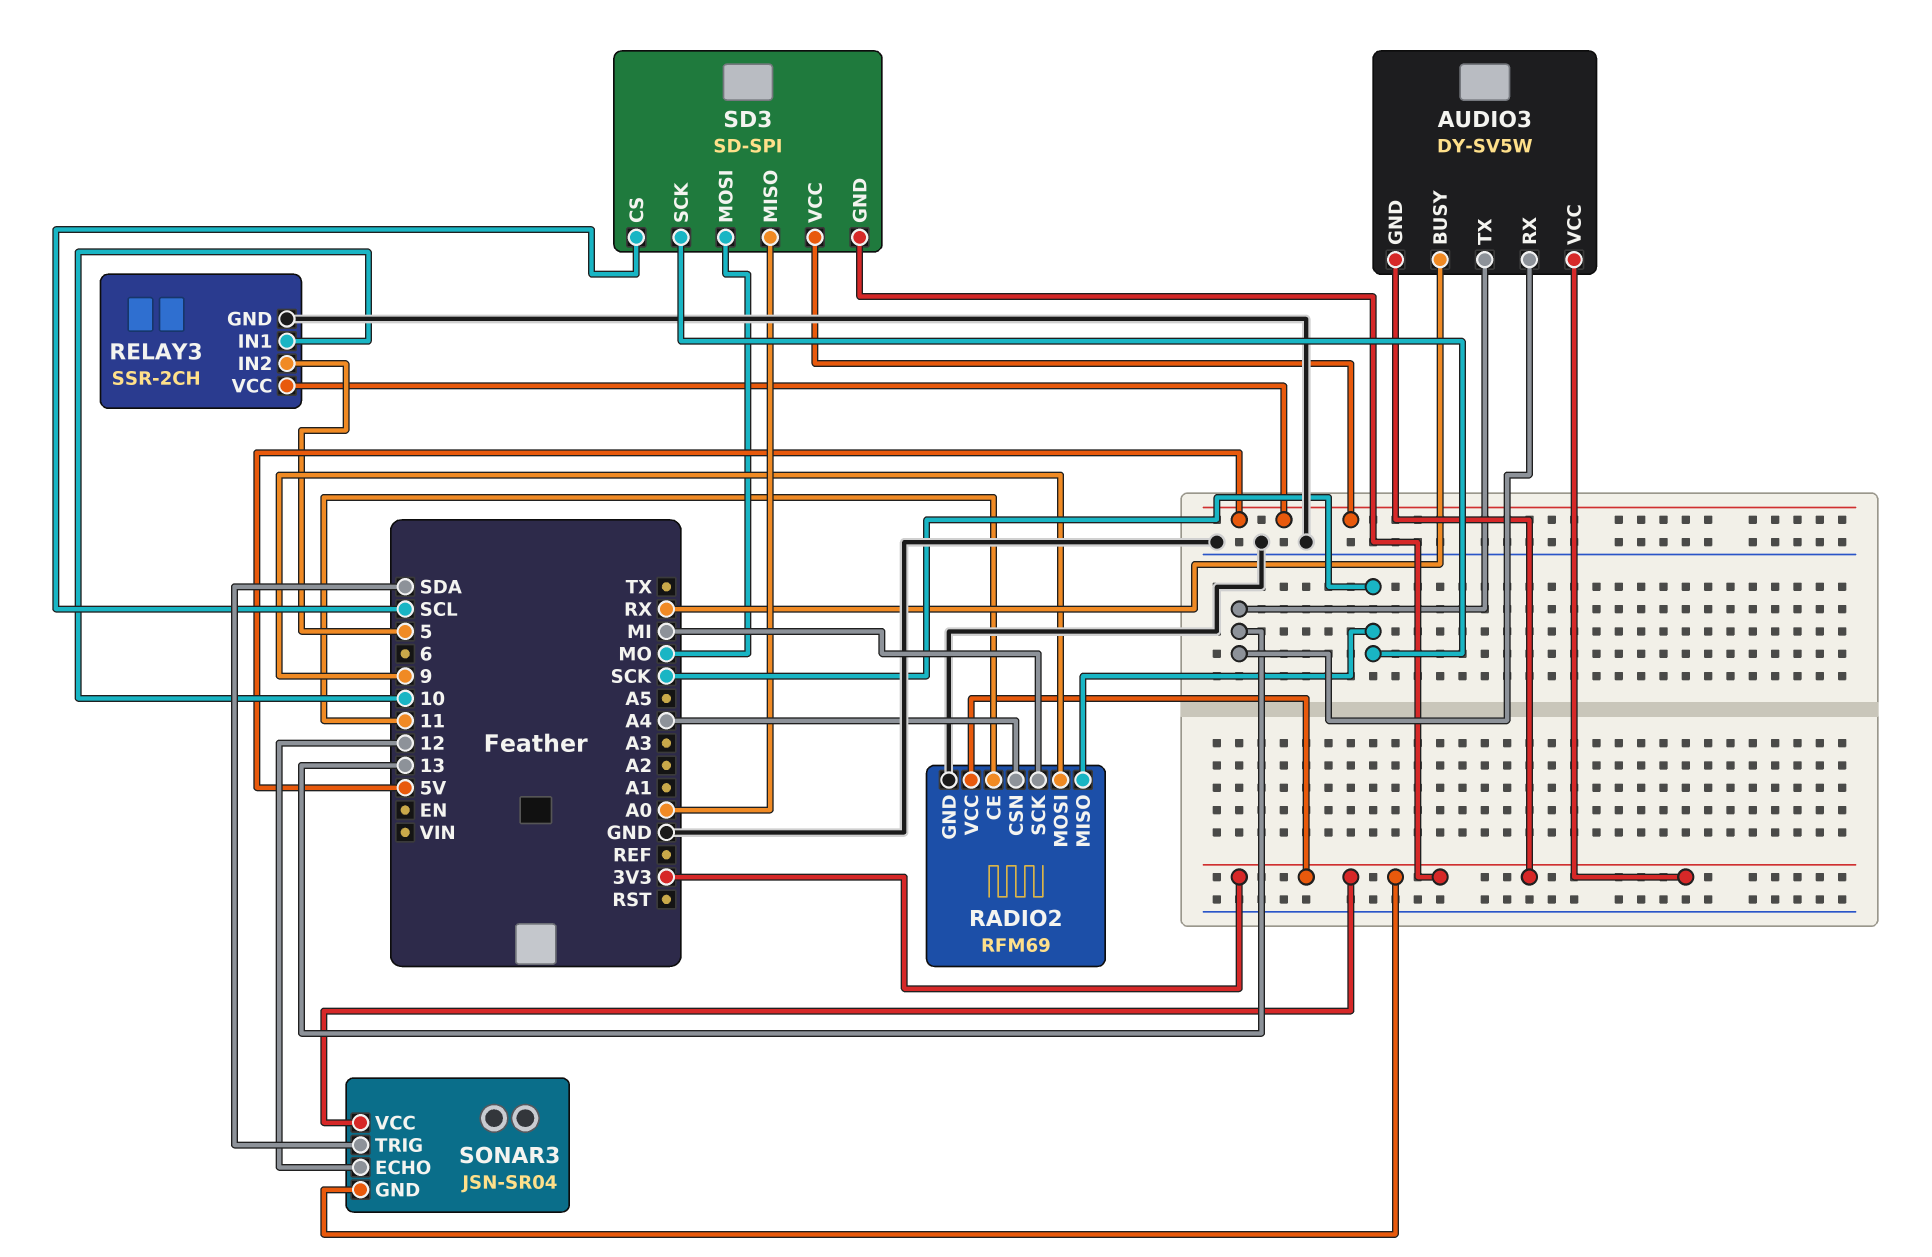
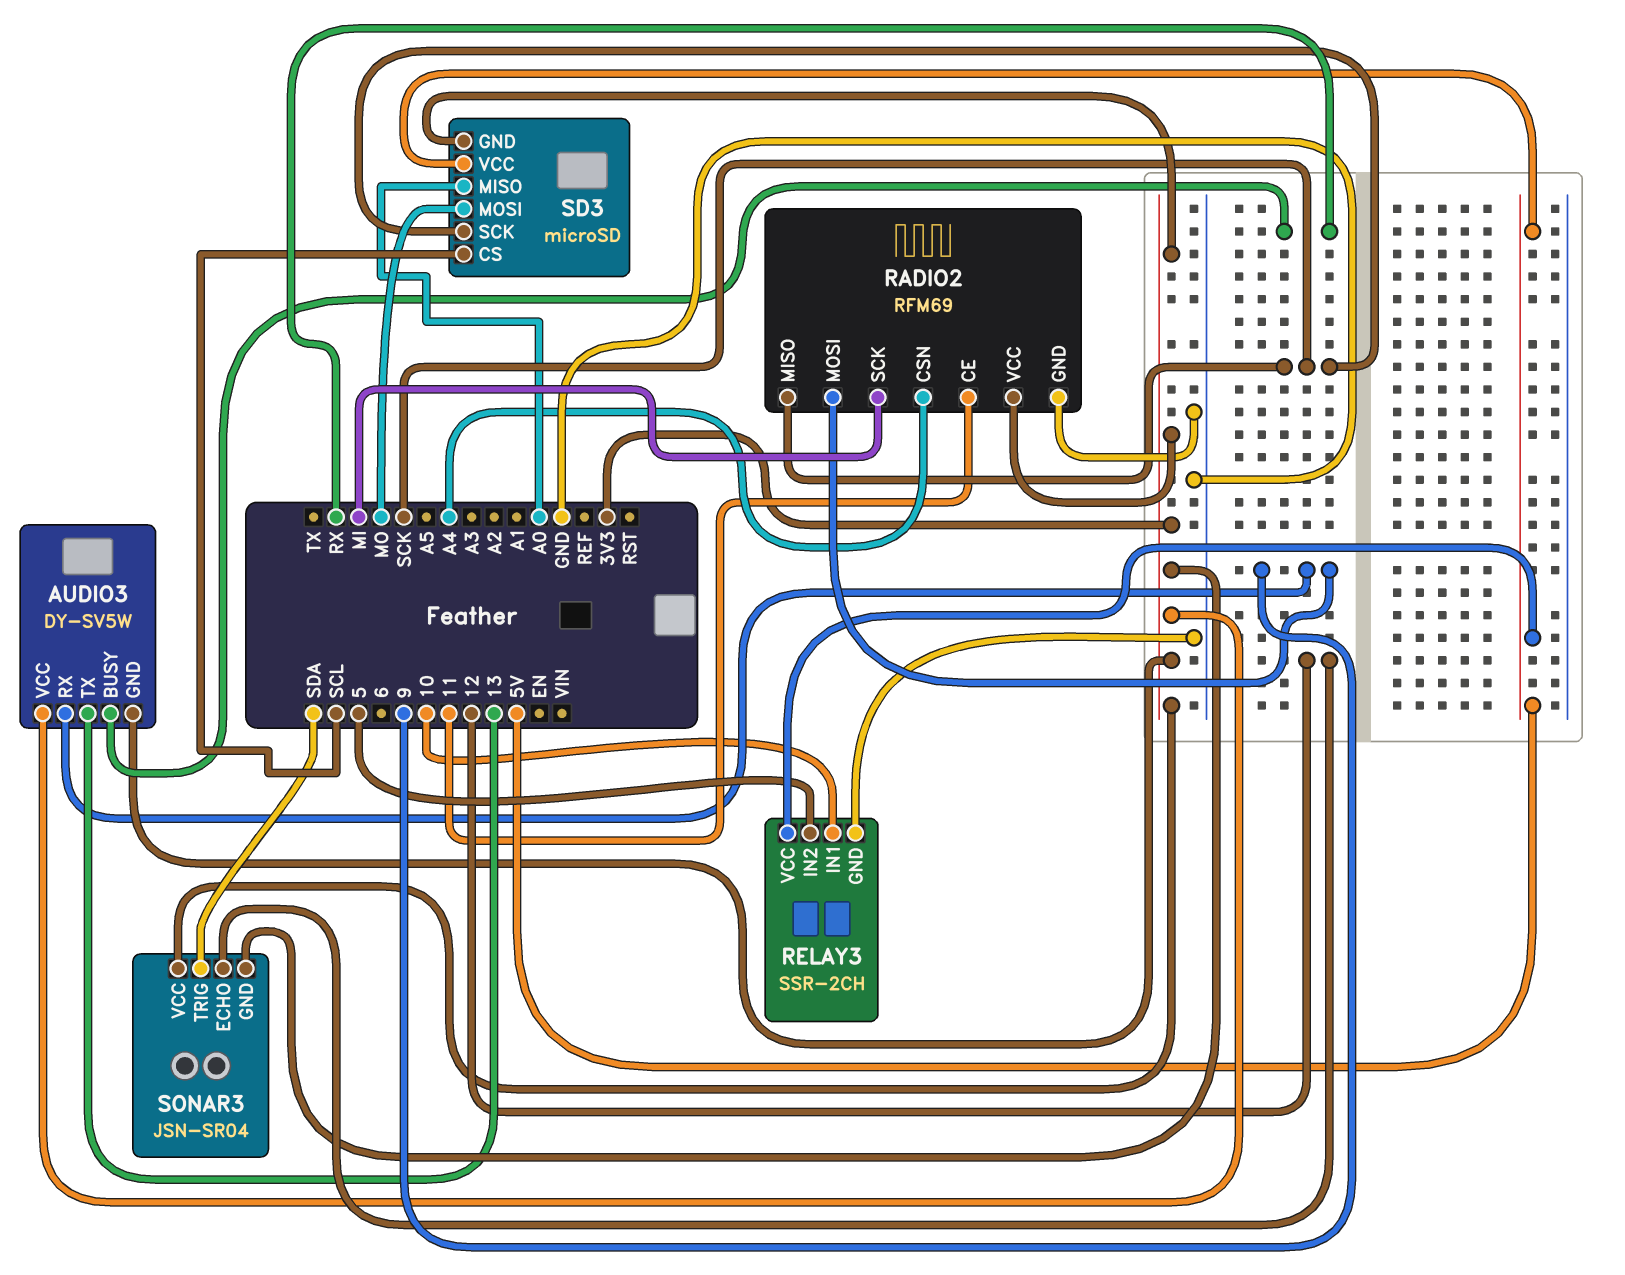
AUDIO3 pin RX: 13 -> 9
SD3: SD-SPI -> microSD

